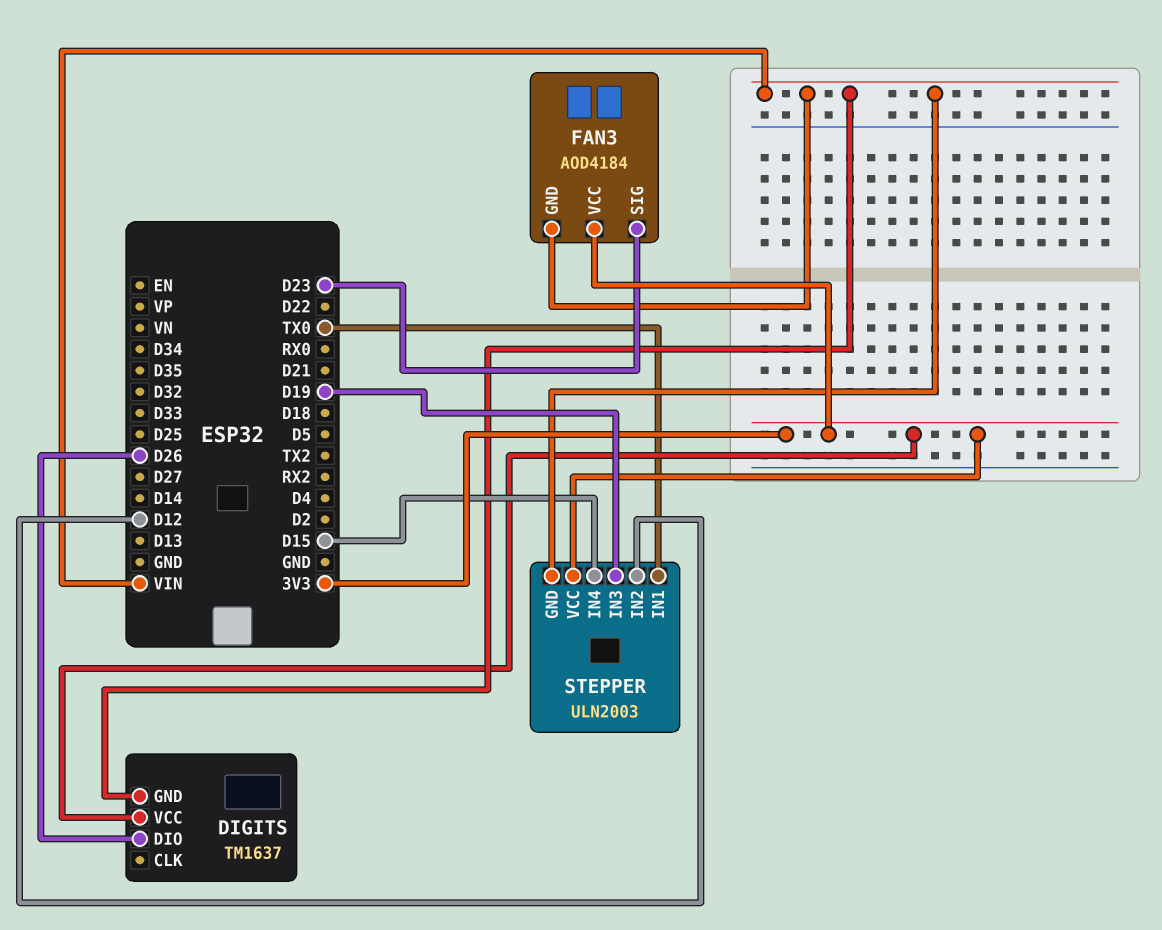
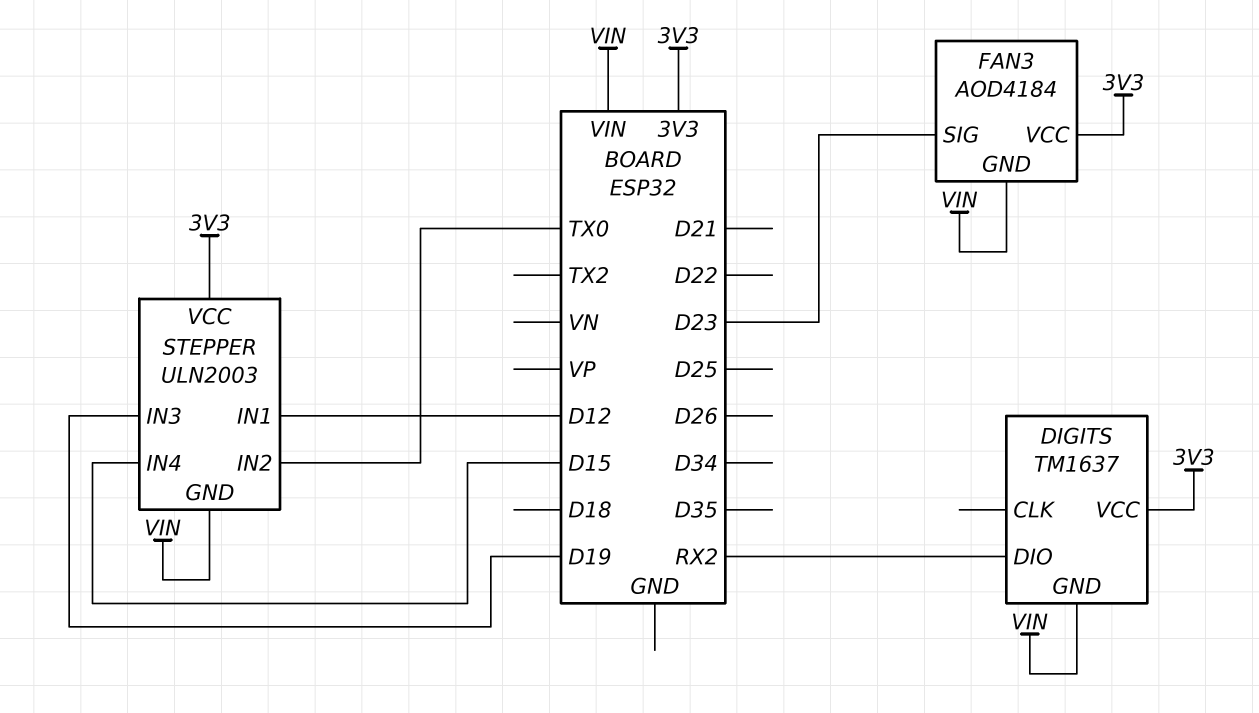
DIGITS pin DIO: D26 -> RX2
STEPPER pin IN1: TX0 -> D12
STEPPER pin IN2: D12 -> TX0

